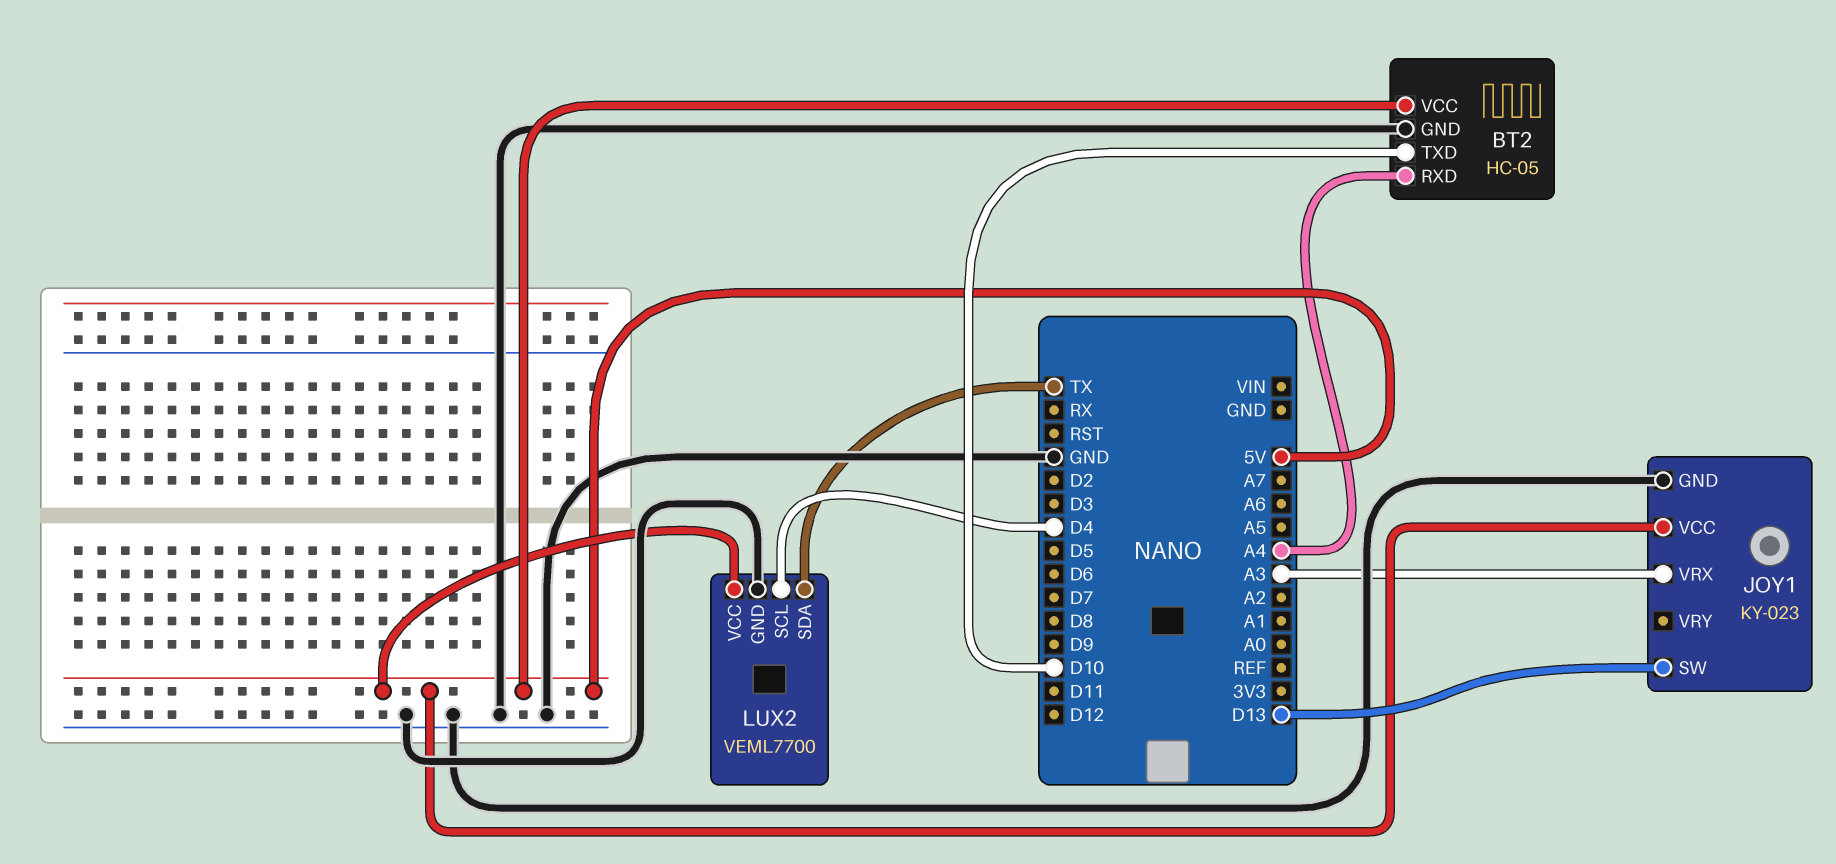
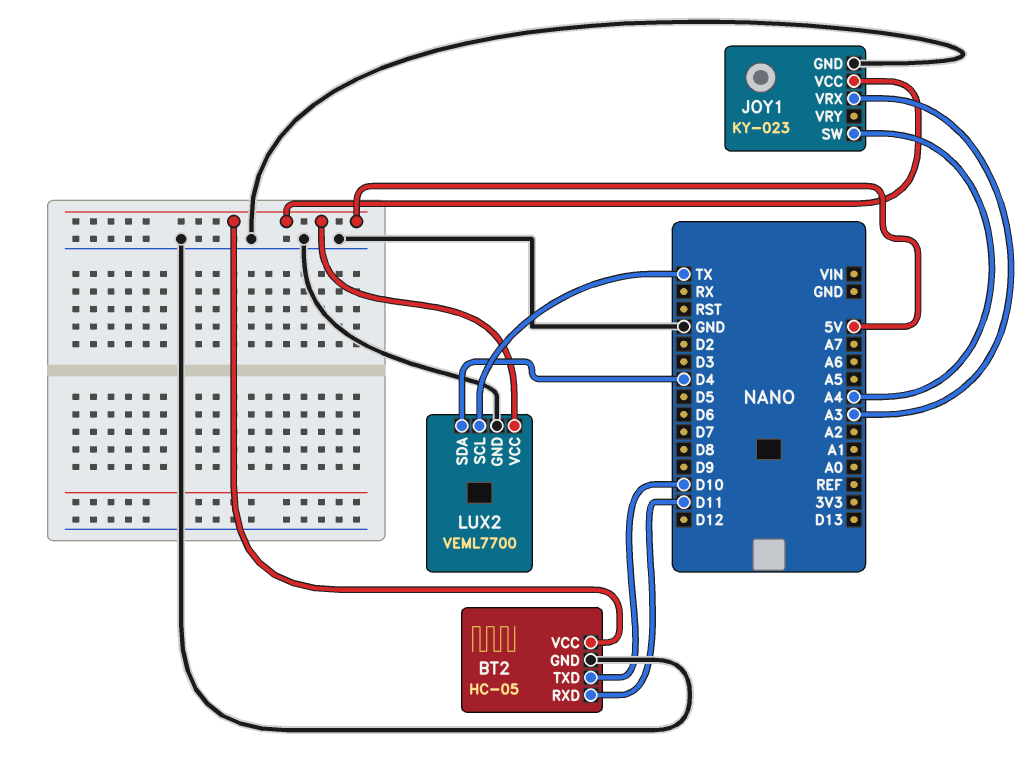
BT2 pin RXD: A4 -> D11
JOY1 pin SW: D13 -> A4
LUX2 pin SCL: D4 -> TX
LUX2 pin SDA: TX -> D4

